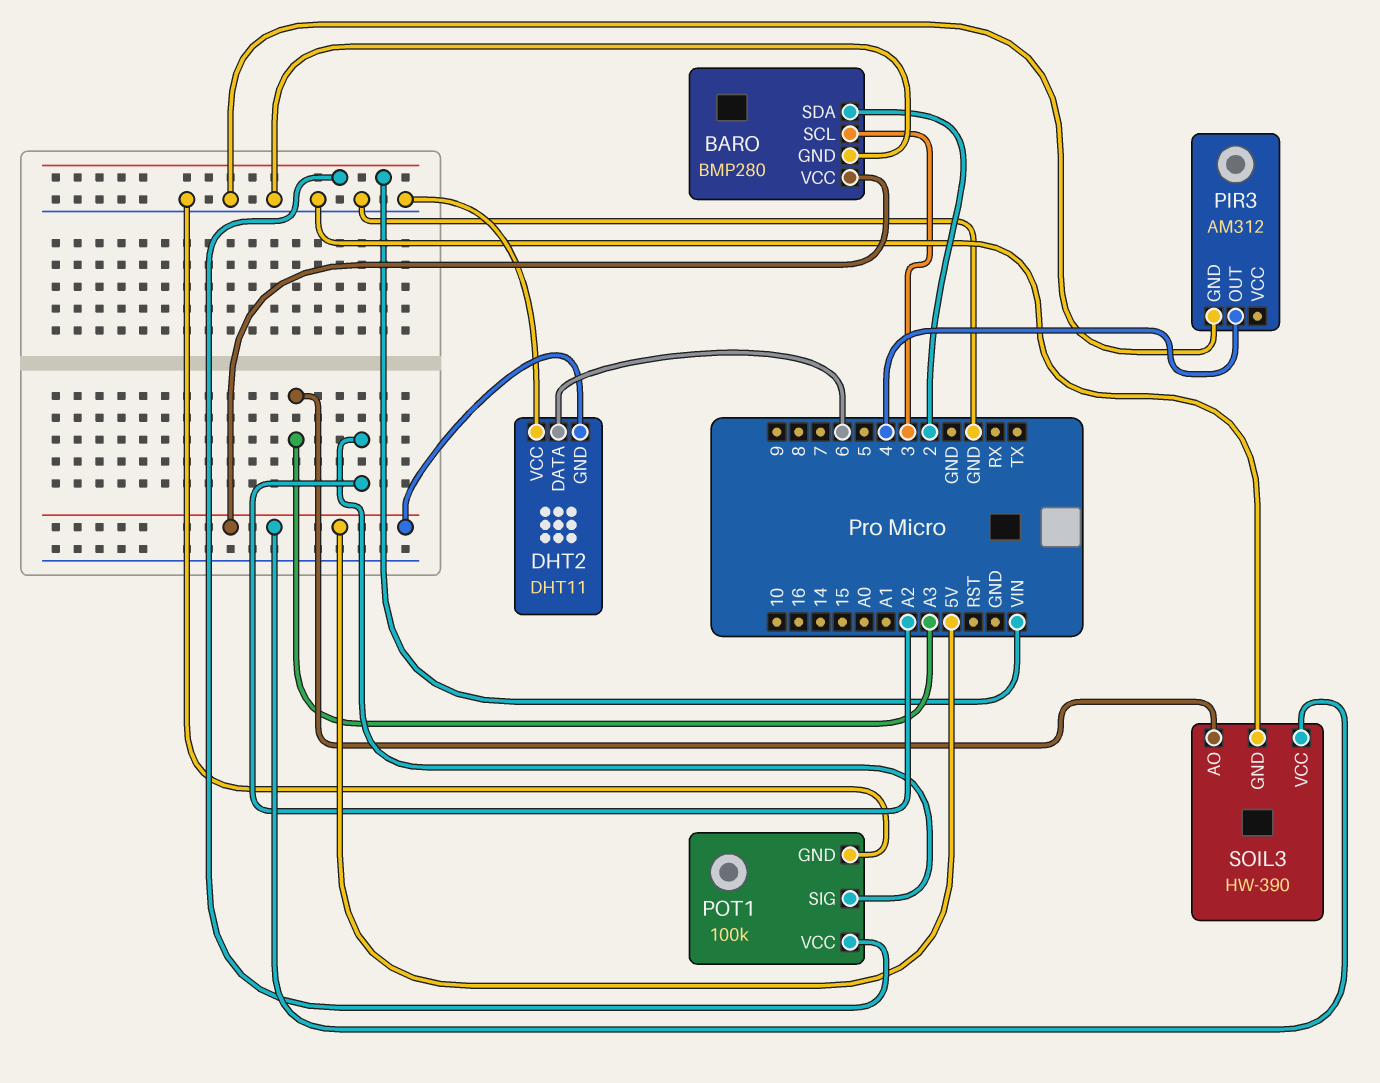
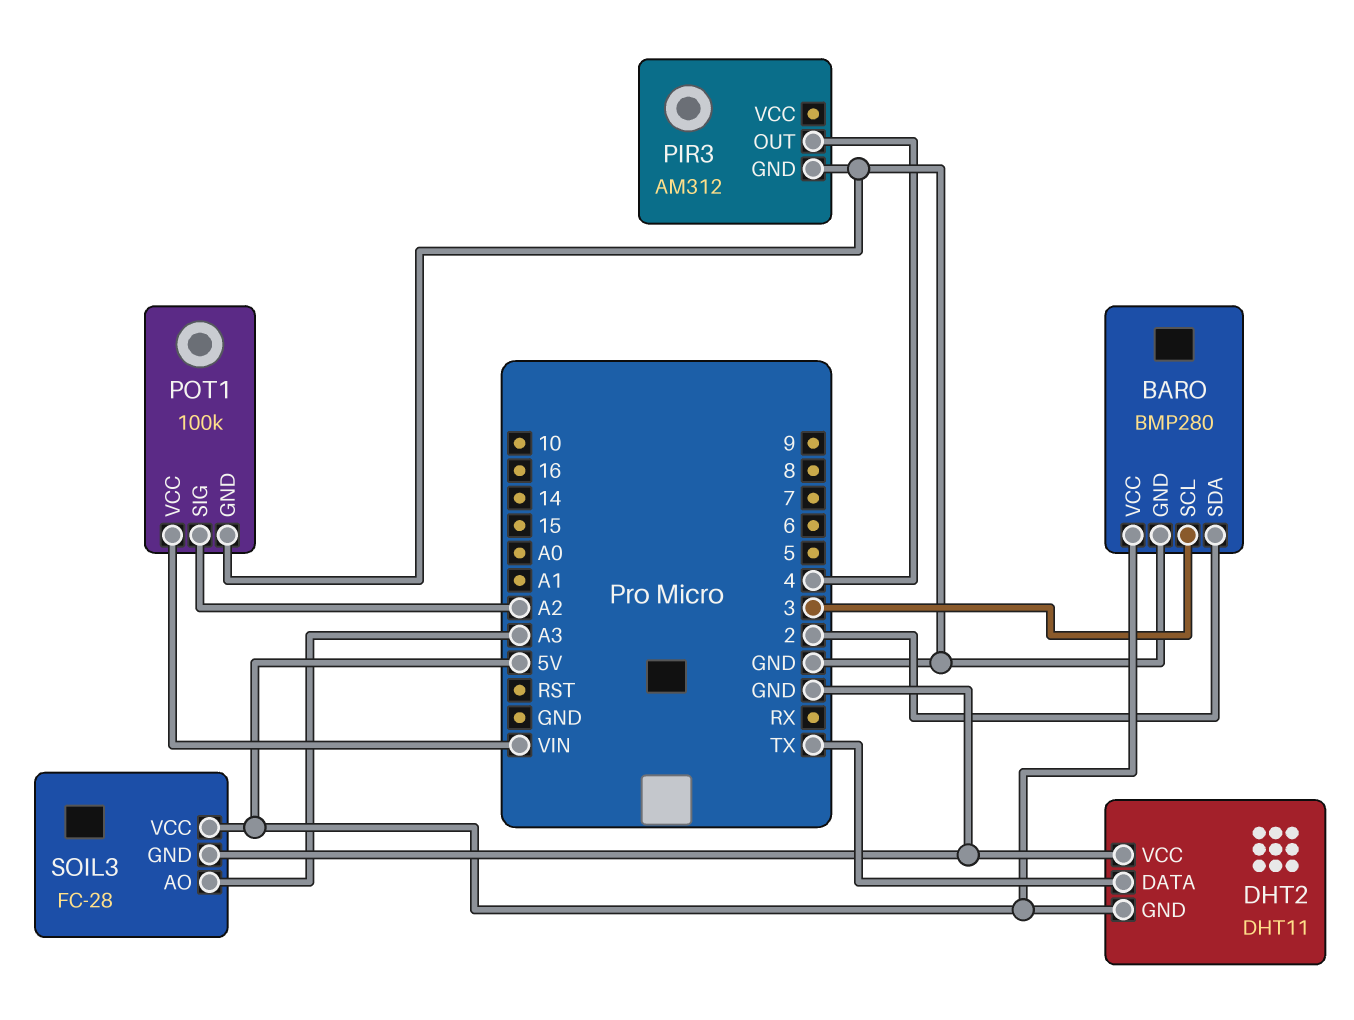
DHT2 pin DATA: 6 -> TX
SOIL3: HW-390 -> FC-28

